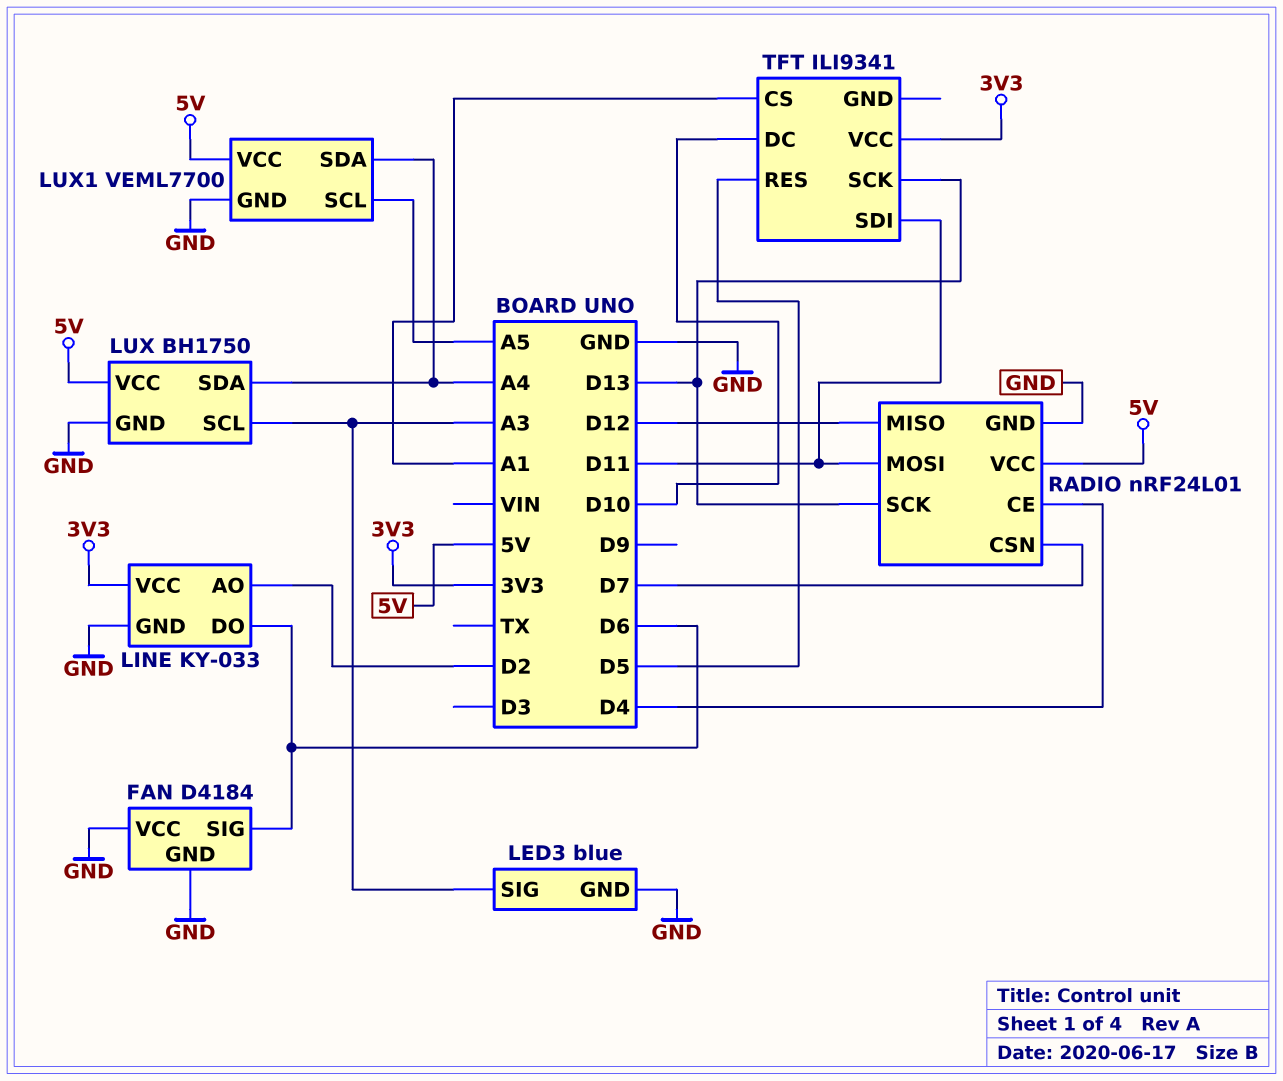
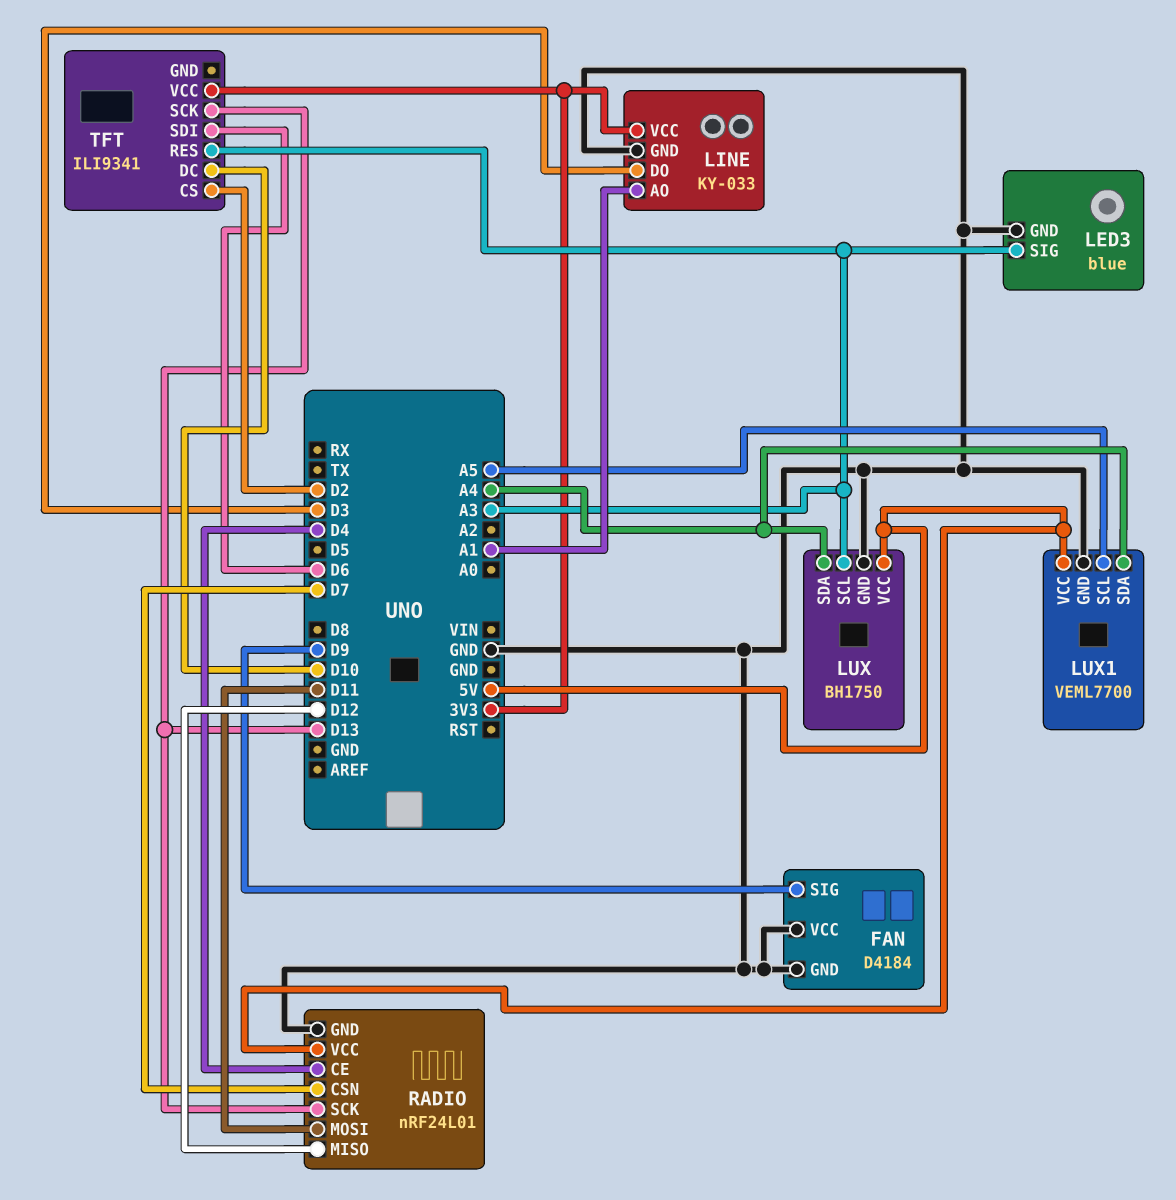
FAN pin SIG: D6 -> D9
LINE pin AO: D2 -> A1
LINE pin DO: D6 -> D3
TFT pin CS: A1 -> D2
TFT pin RES: D5 -> A3
TFT pin SDI: D11 -> D6

